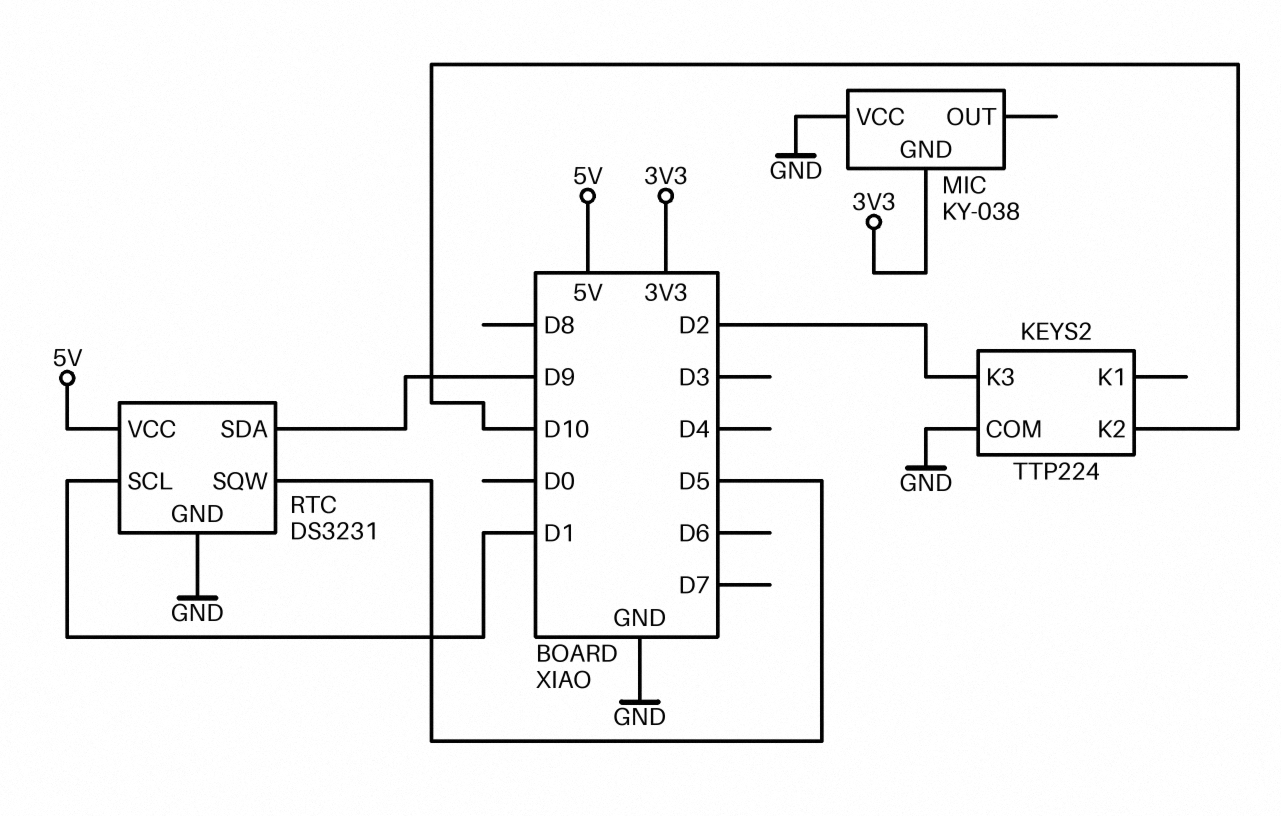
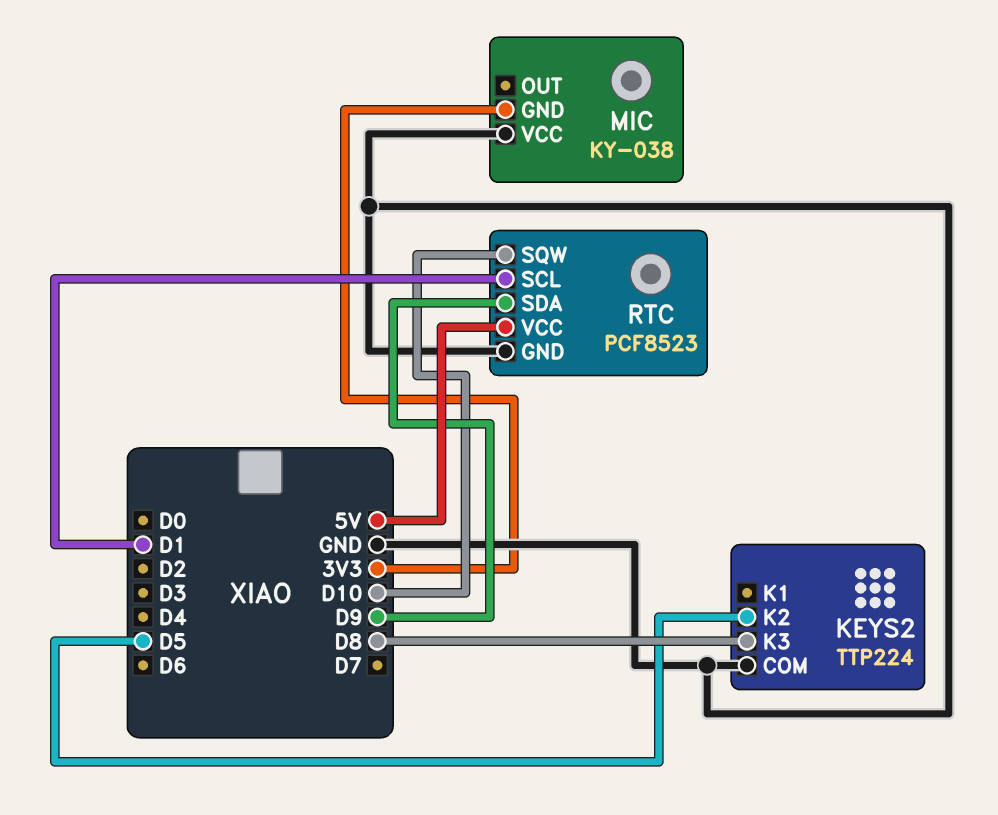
KEYS2 pin K2: D10 -> D5
KEYS2 pin K3: D2 -> D8
RTC: DS3231 -> PCF8523
RTC pin SQW: D5 -> D10

